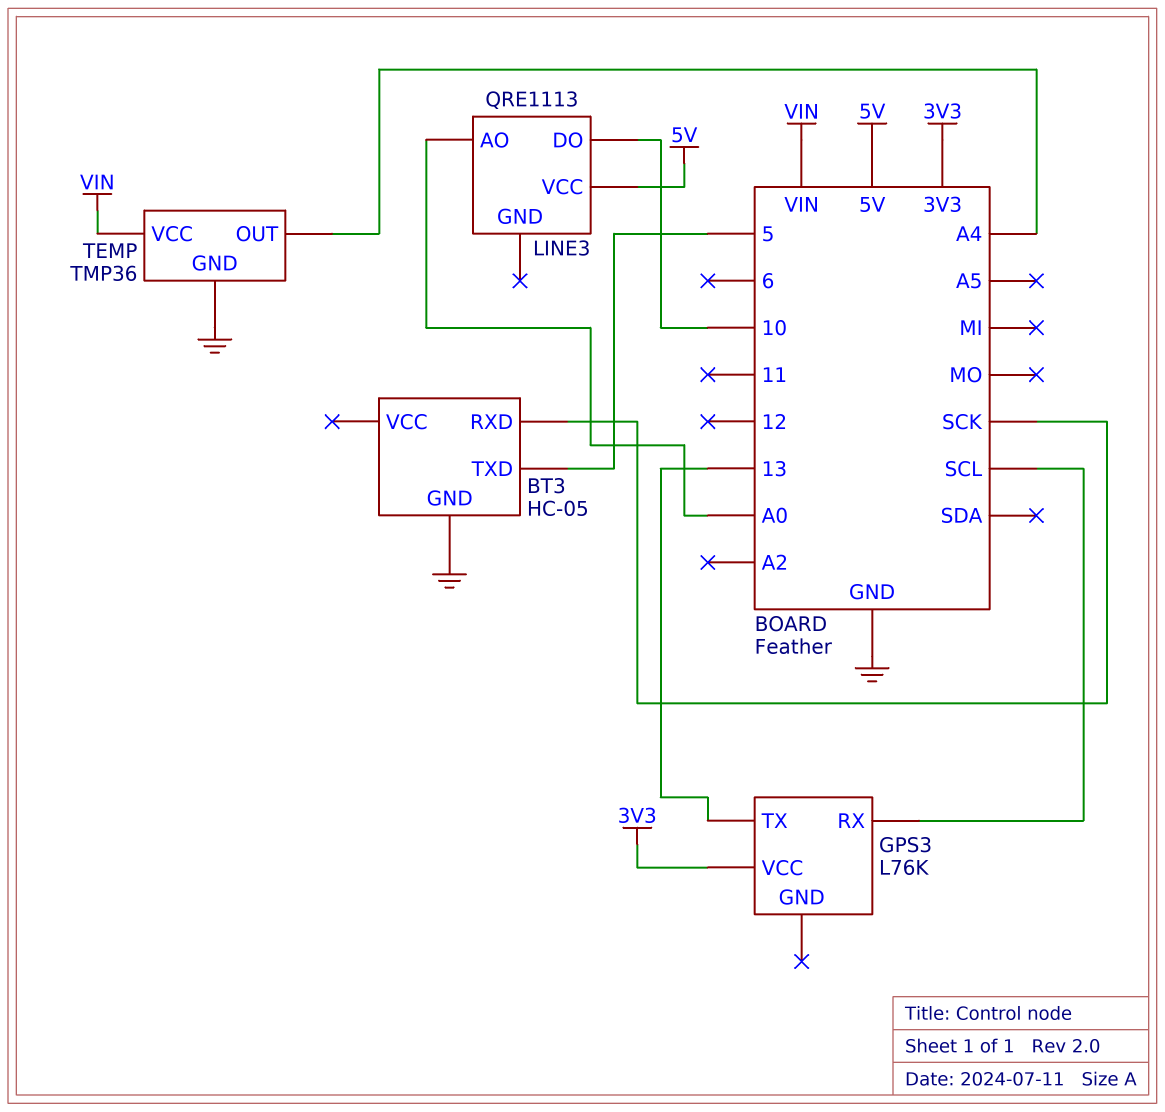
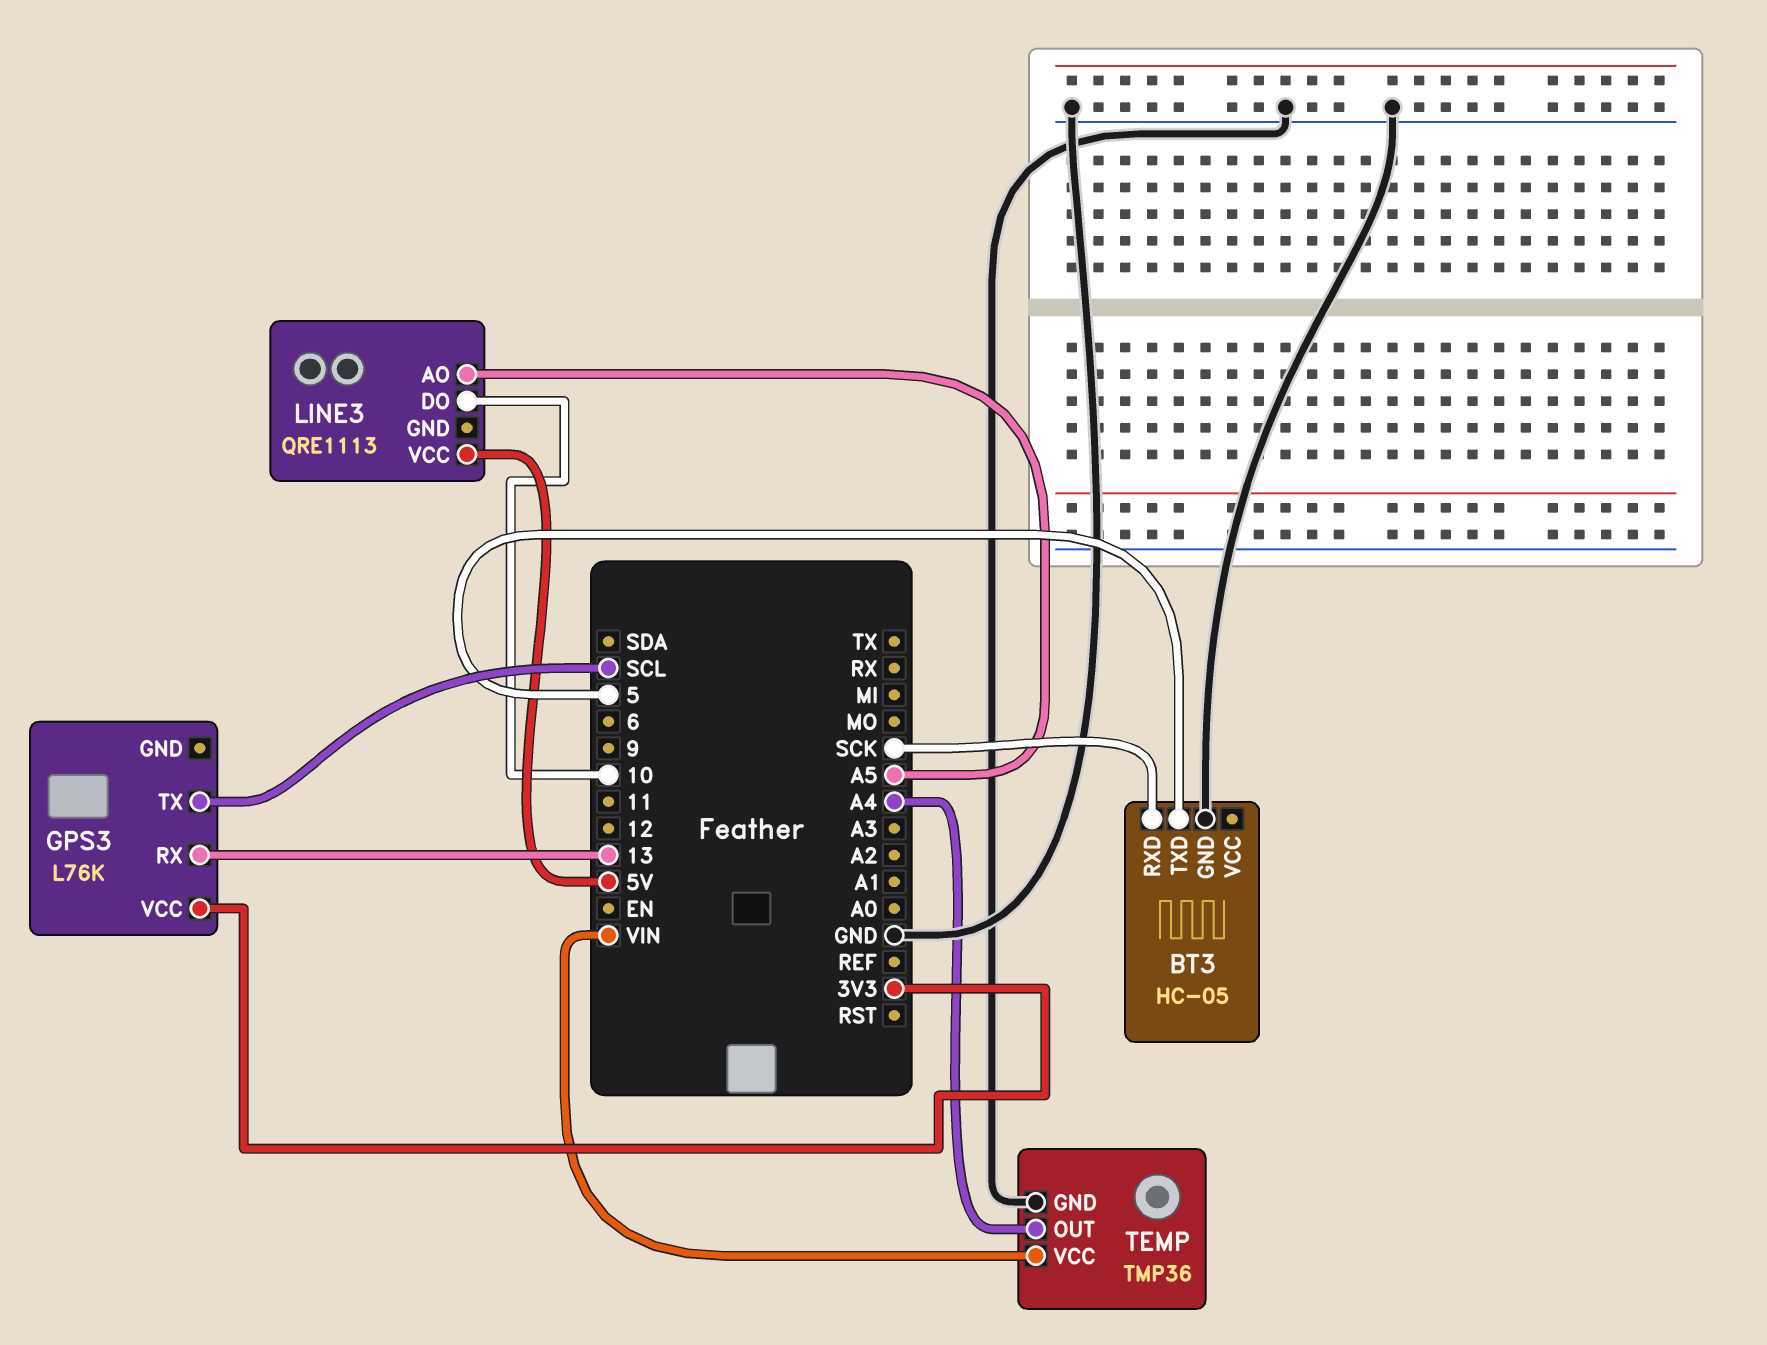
GPS3 pin RX: SCL -> 13
GPS3 pin TX: 13 -> SCL
LINE3 pin AO: A0 -> A5

